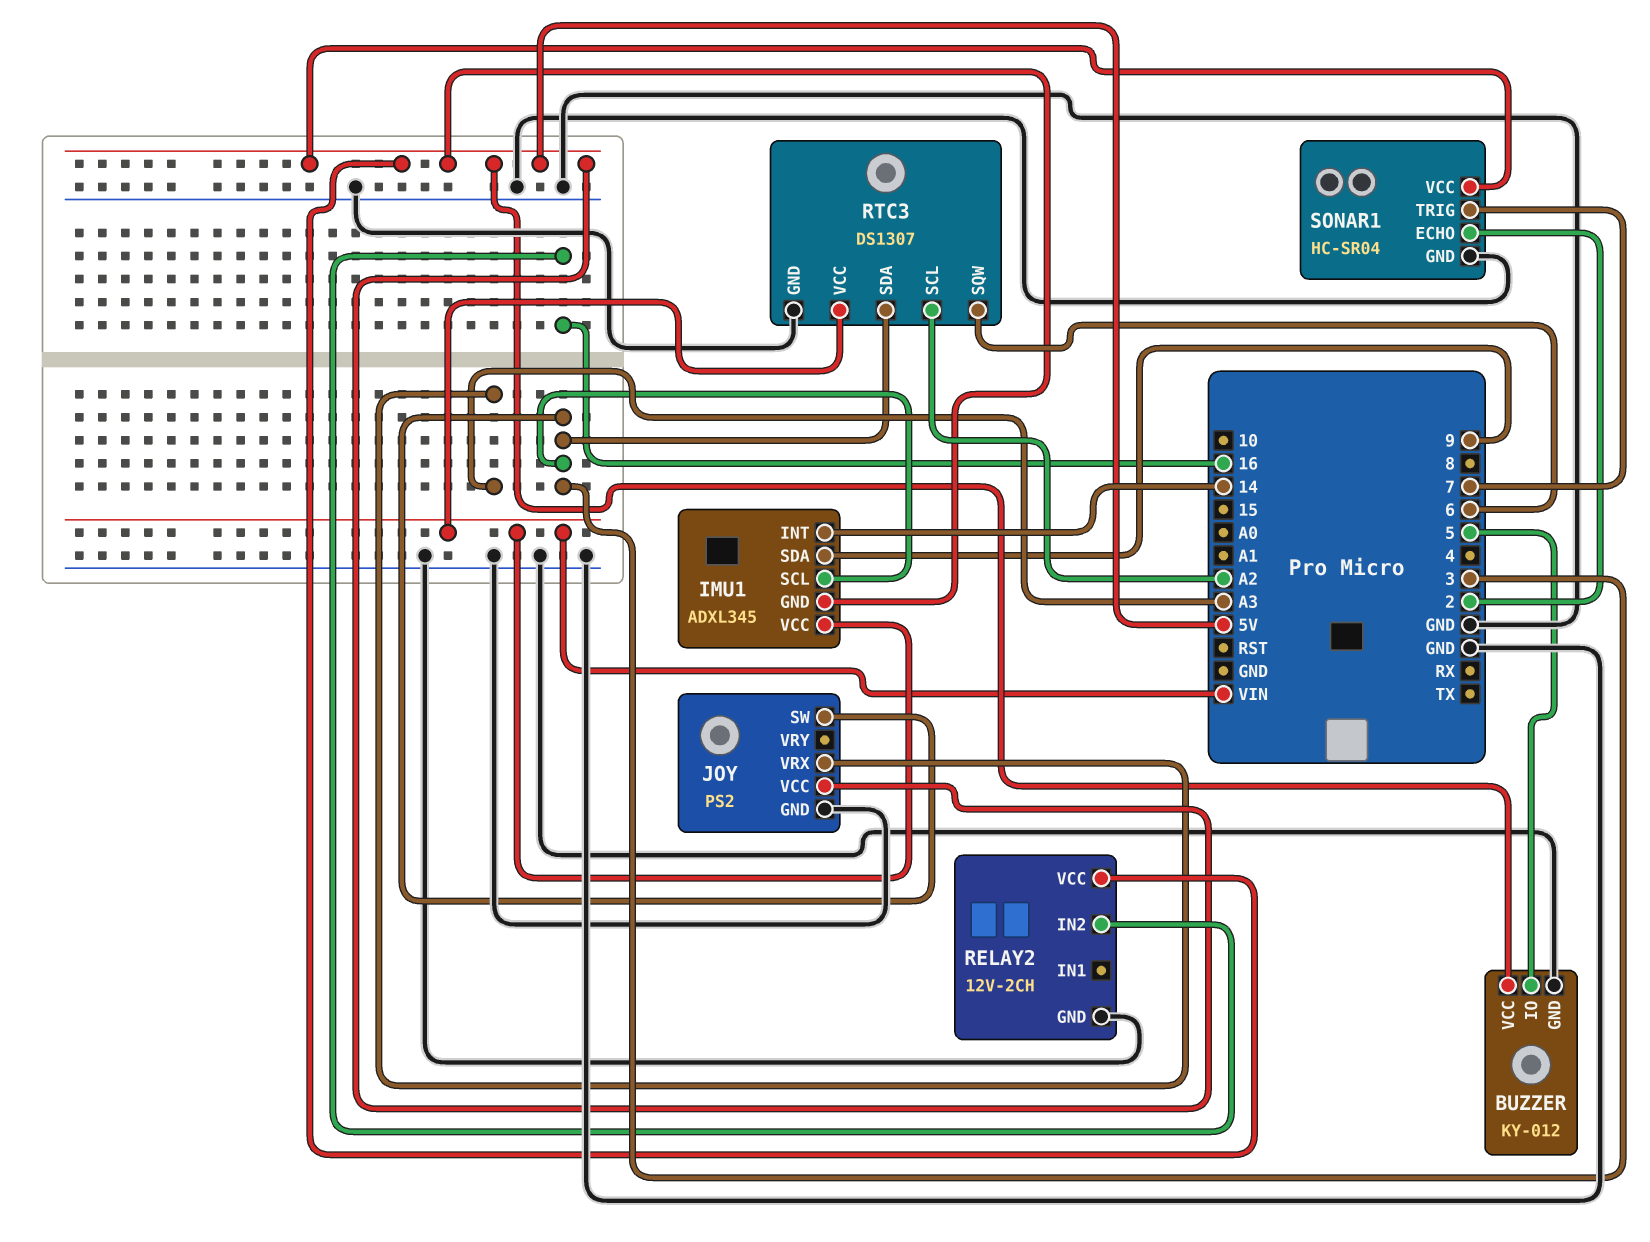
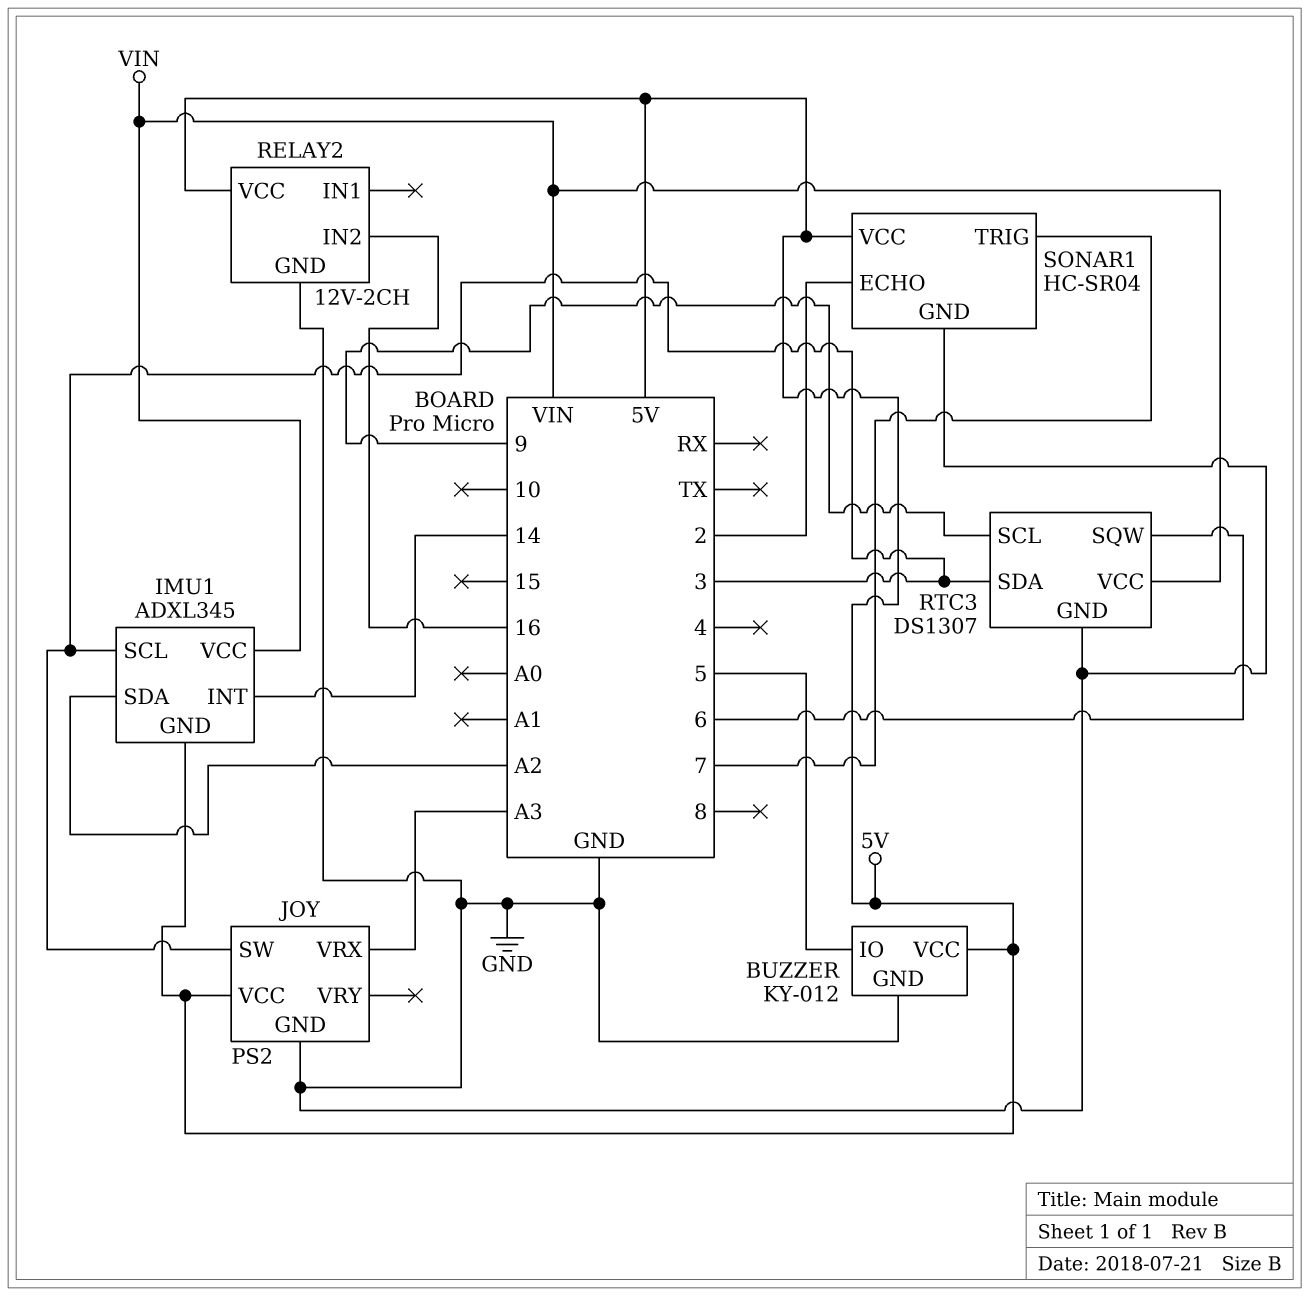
IMU1 pin SDA: 9 -> A2
RTC3 pin SCL: A2 -> 9

